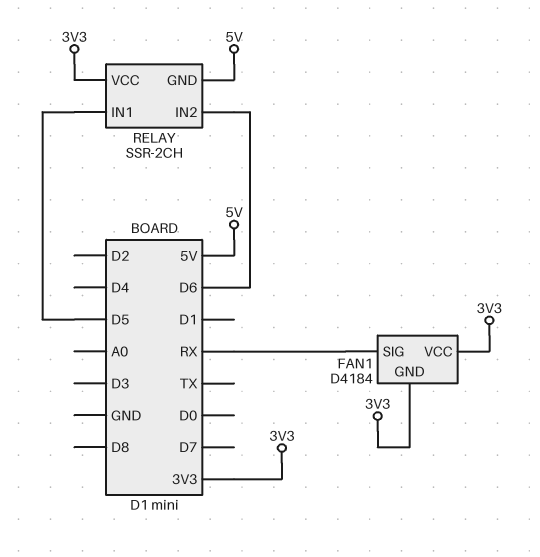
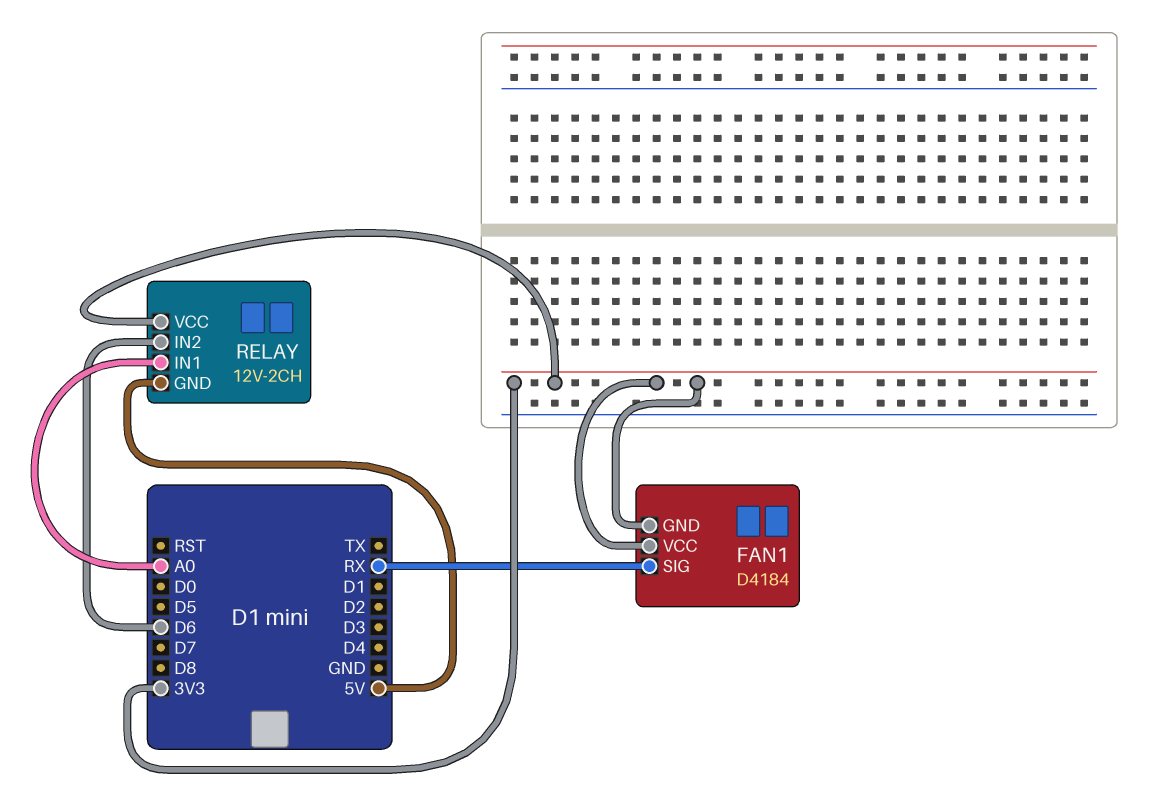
RELAY: SSR-2CH -> 12V-2CH
RELAY pin IN1: D5 -> A0

